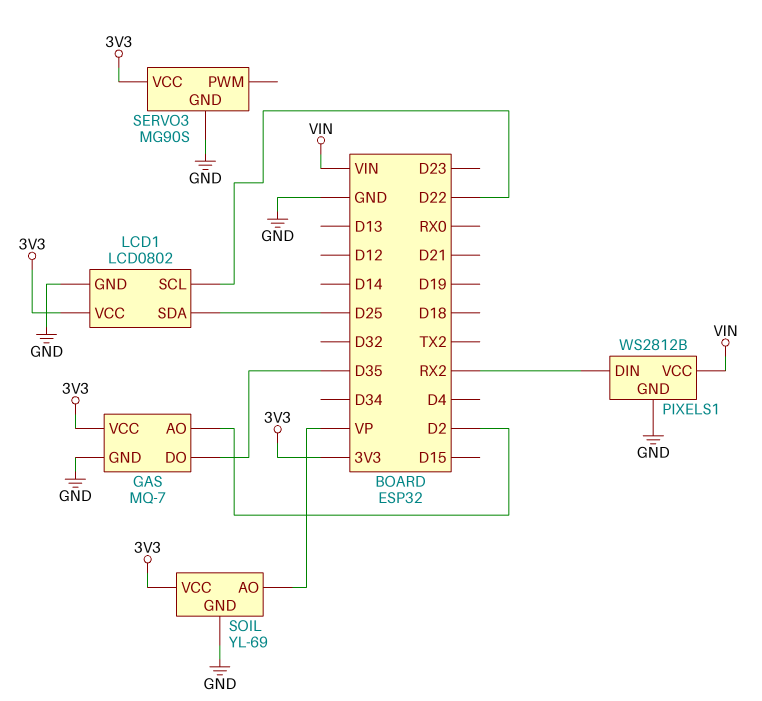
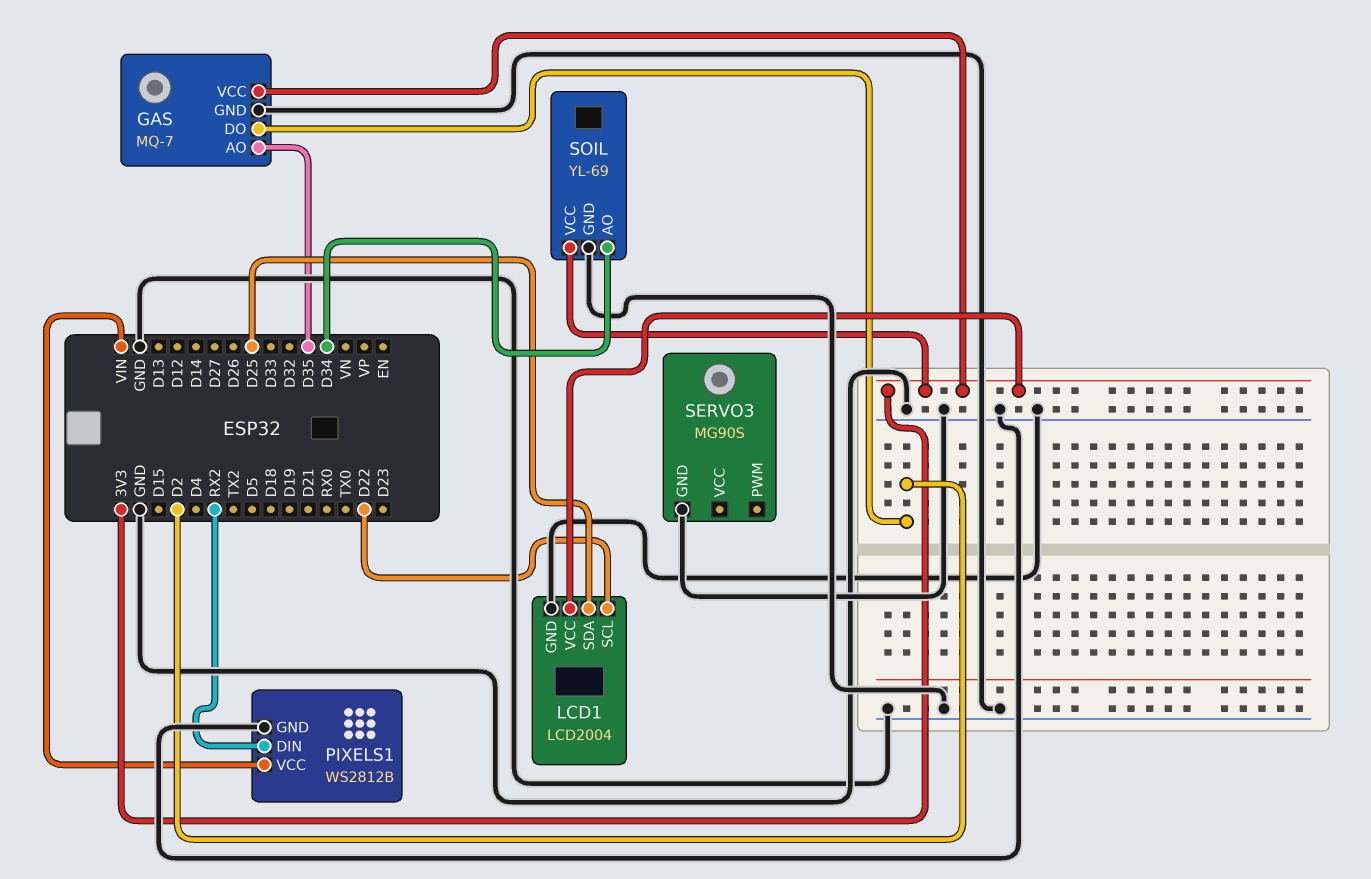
GAS pin AO: D2 -> D35
GAS pin DO: D35 -> D2
LCD1: LCD0802 -> LCD2004
SERVO3 pin VCC: 3V3 -> none
SOIL pin AO: VP -> D34

